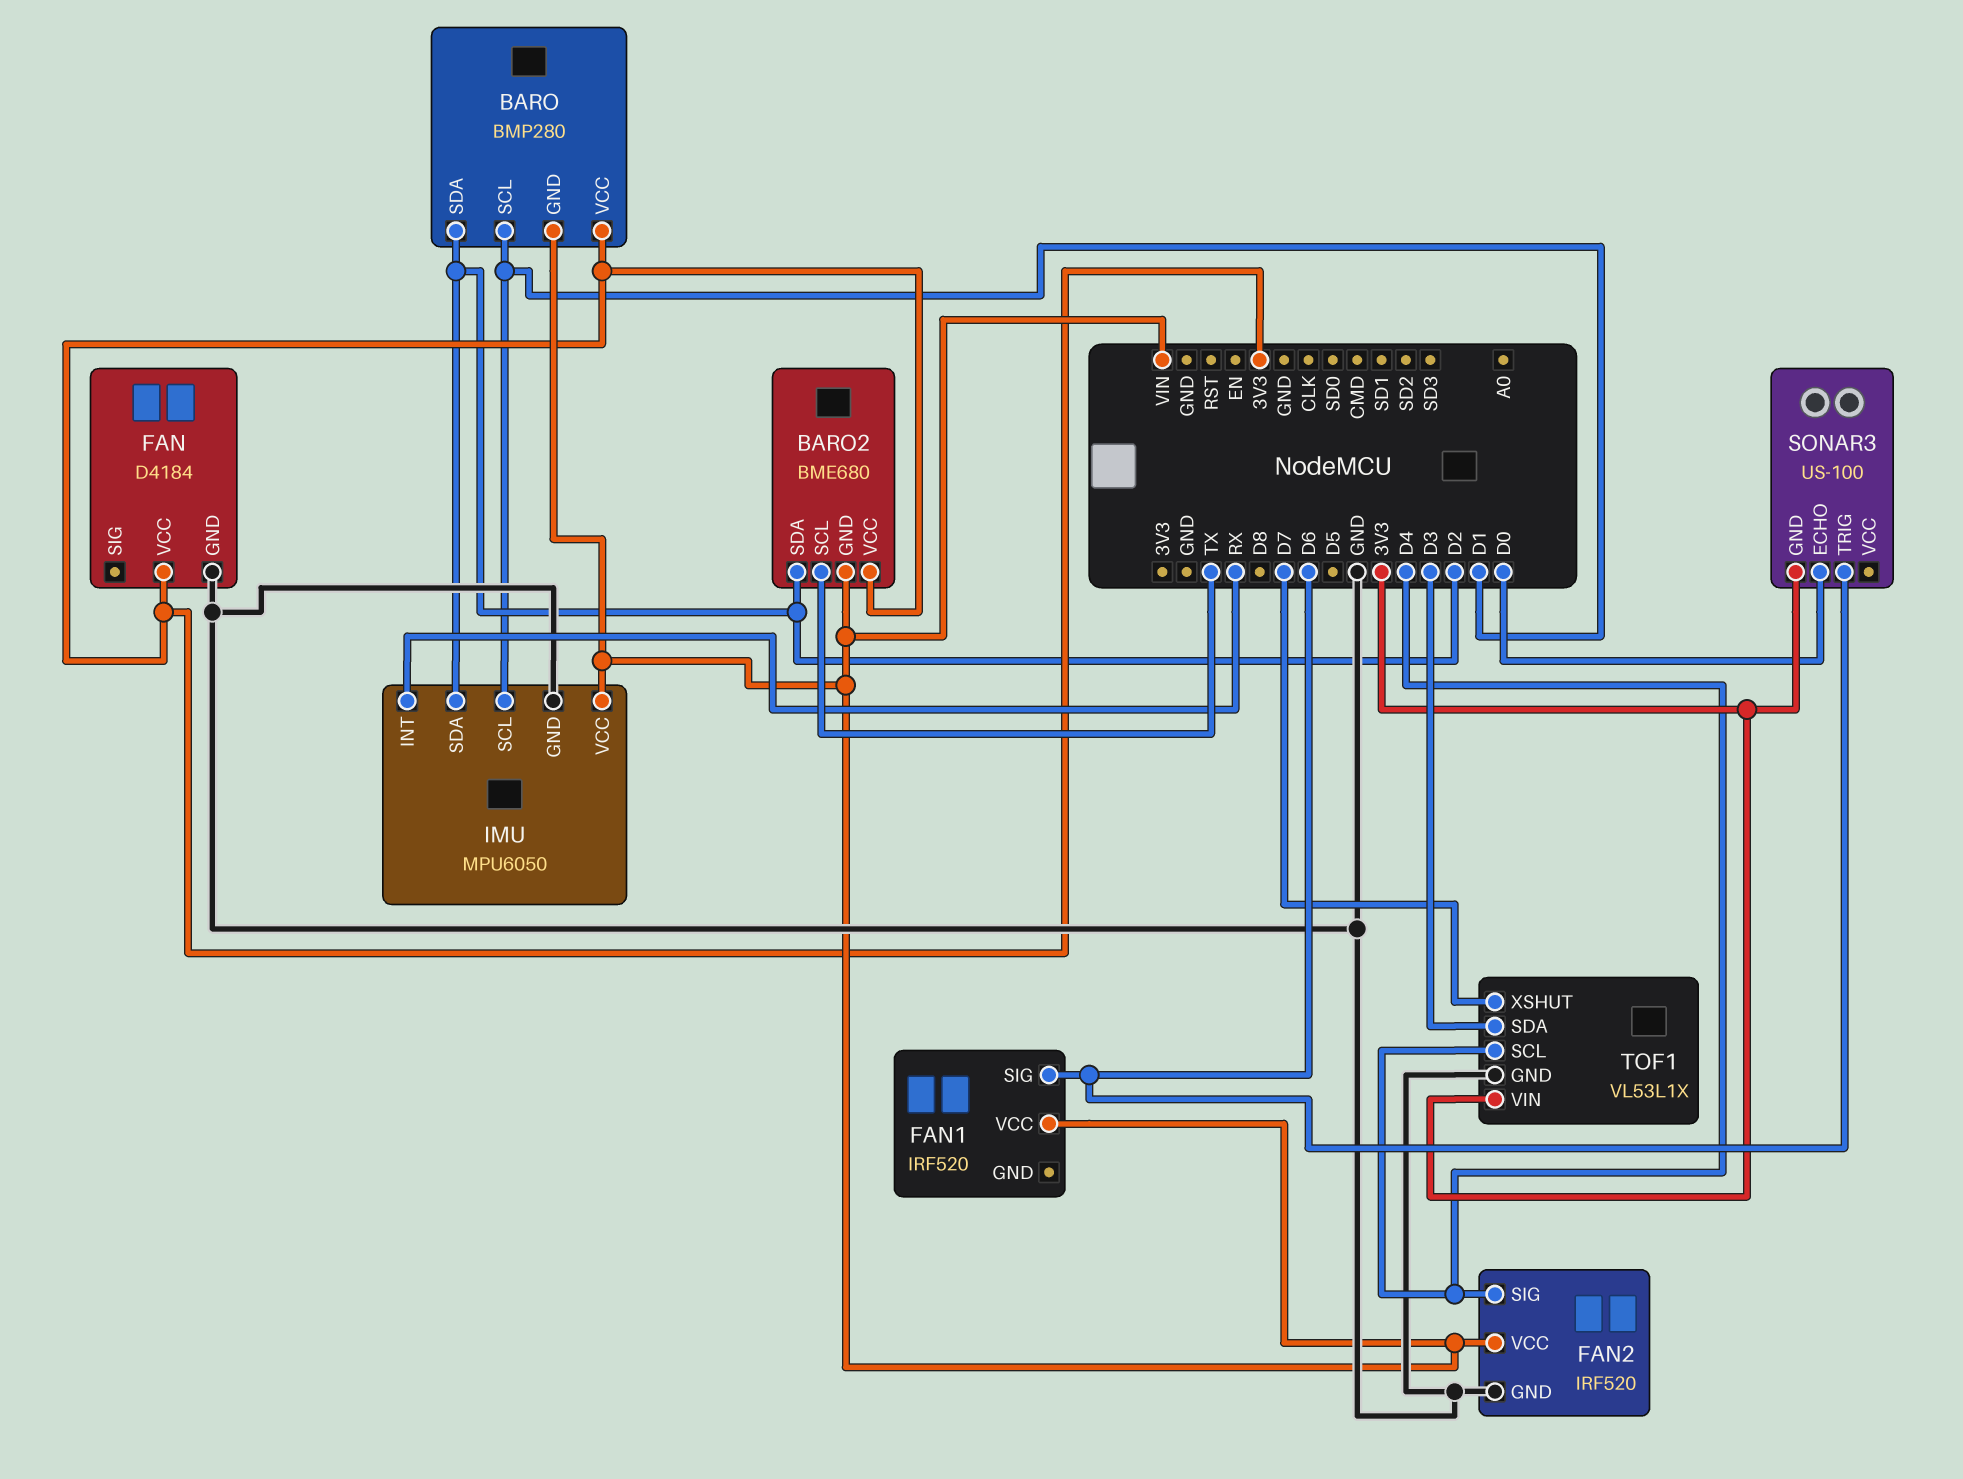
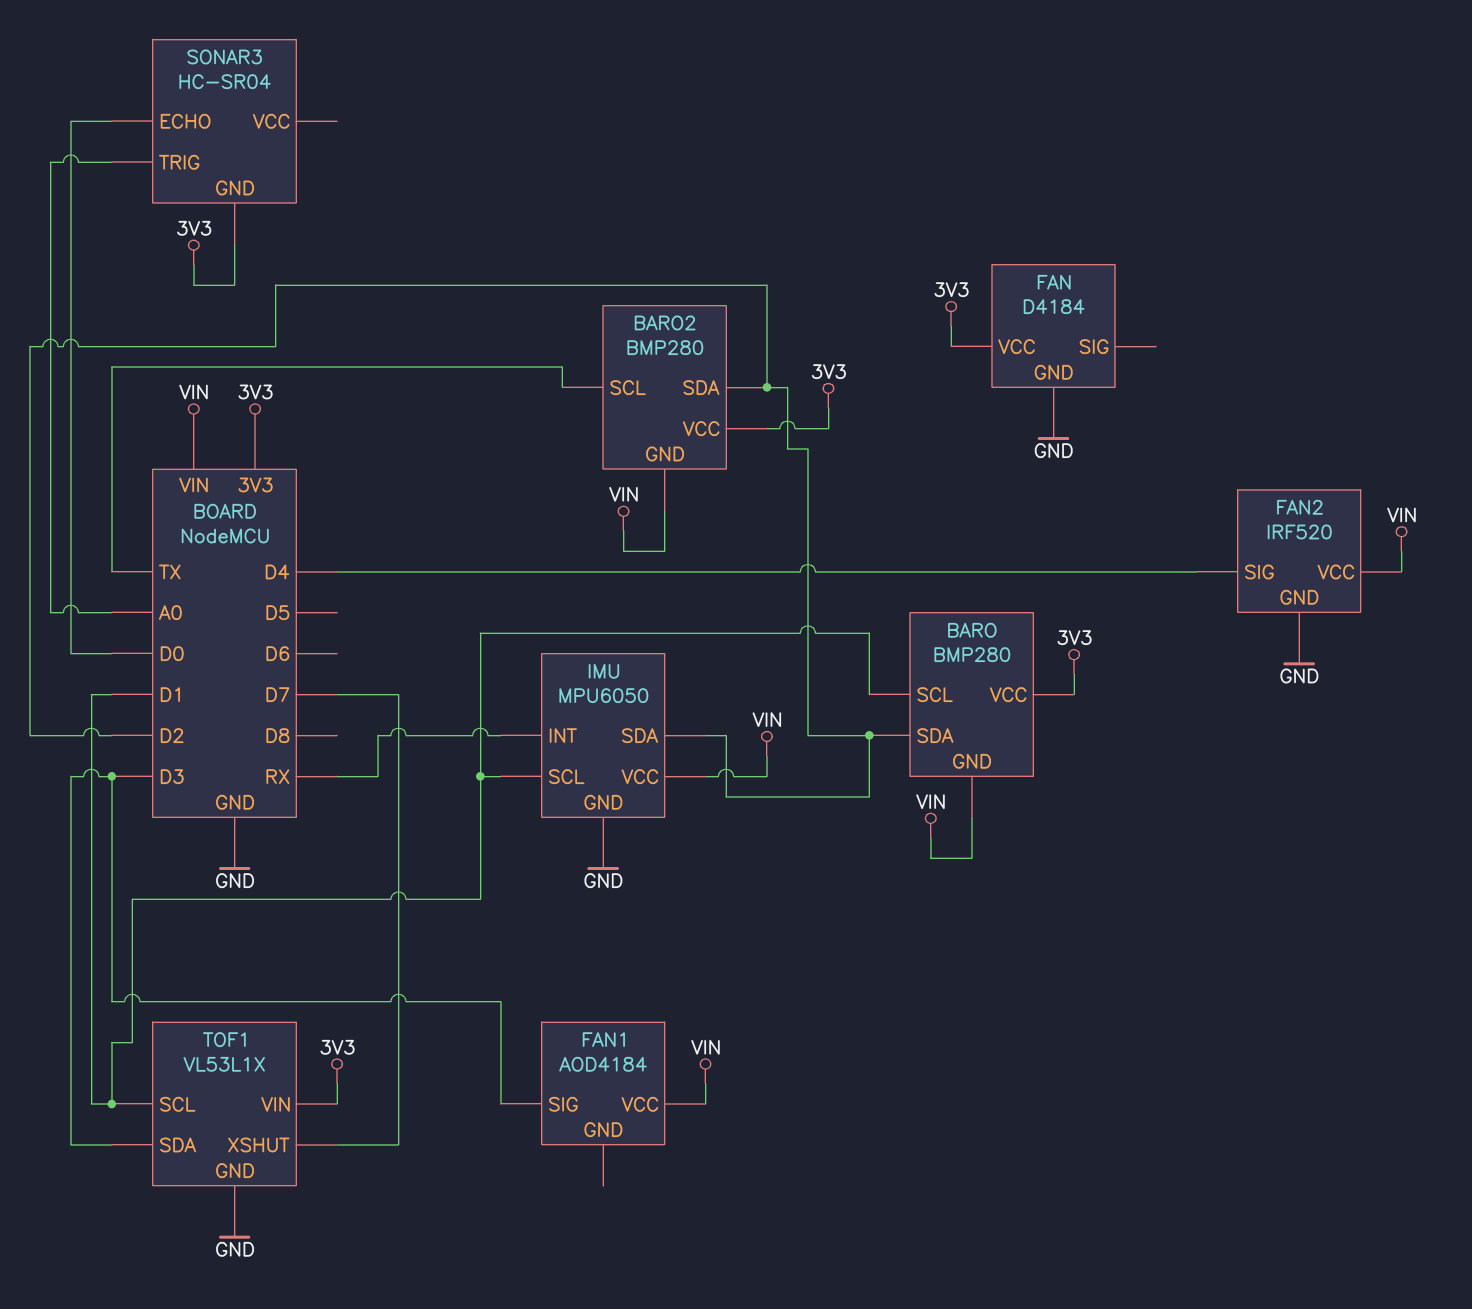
BARO2: BME680 -> BMP280
FAN1: IRF520 -> AOD4184
FAN1 pin SIG: D6 -> D3
SONAR3: US-100 -> HC-SR04
SONAR3 pin TRIG: D6 -> A0
TOF1 pin SCL: D4 -> D1

